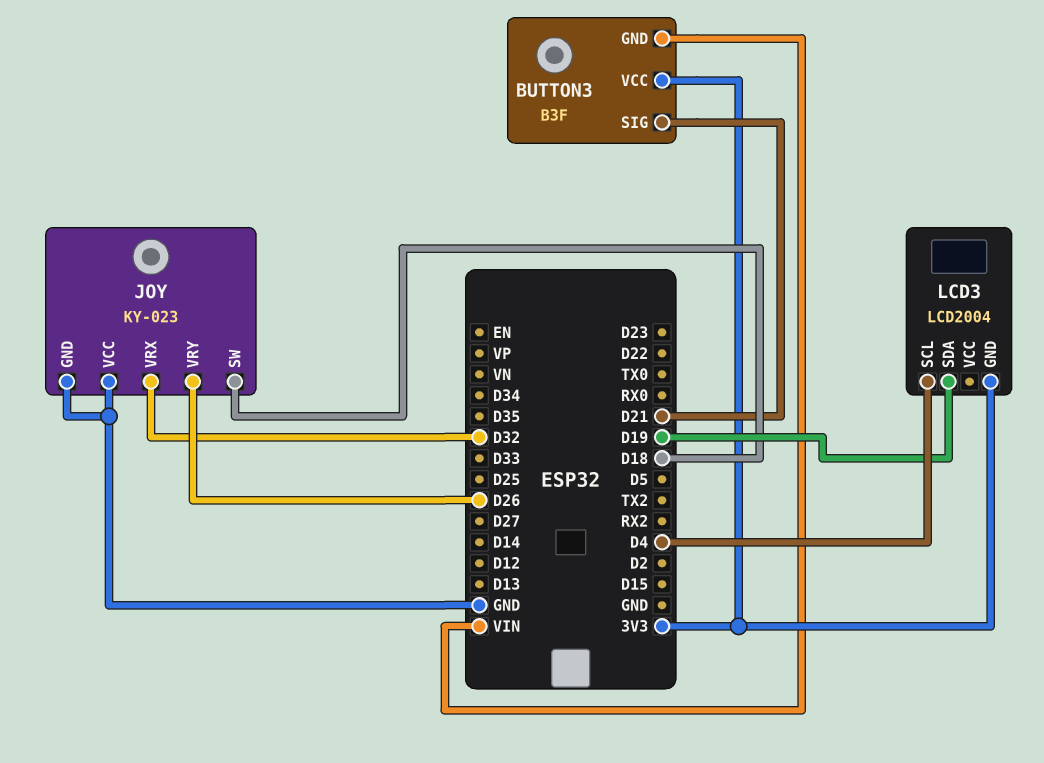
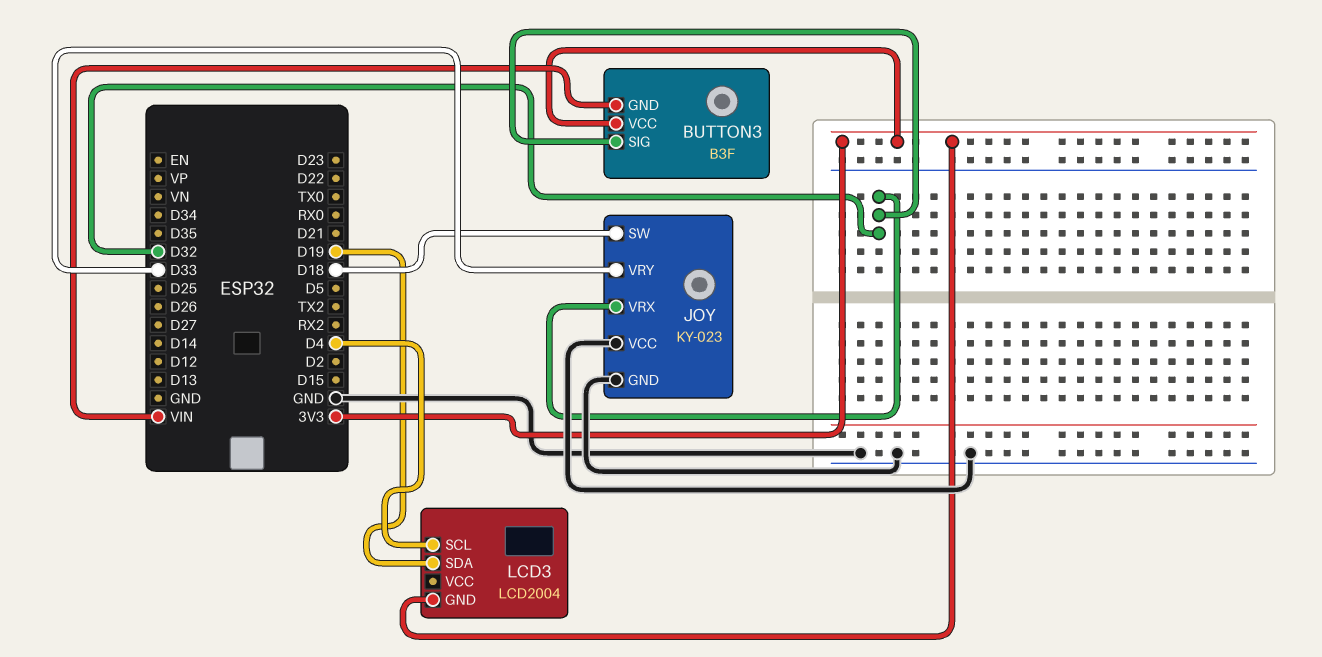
BUTTON3 pin SIG: D21 -> D32
JOY pin VRY: D26 -> D33

